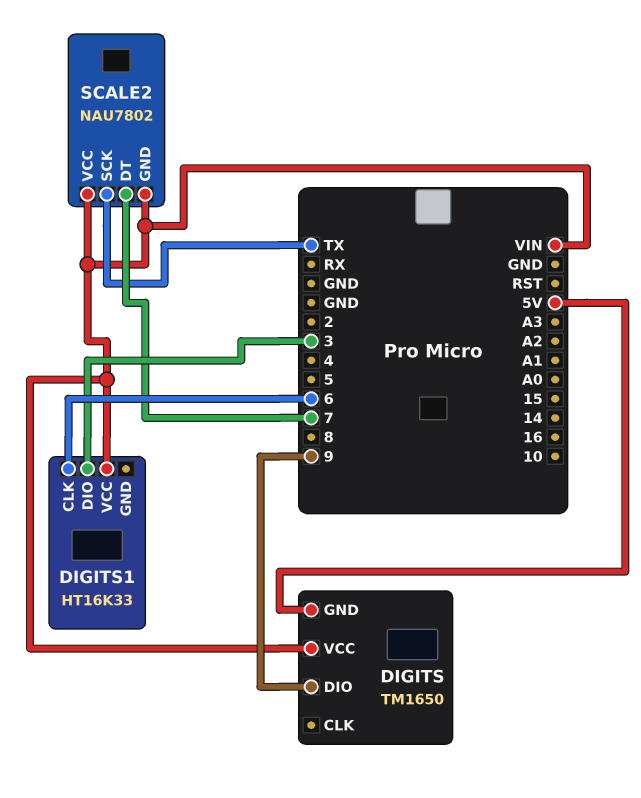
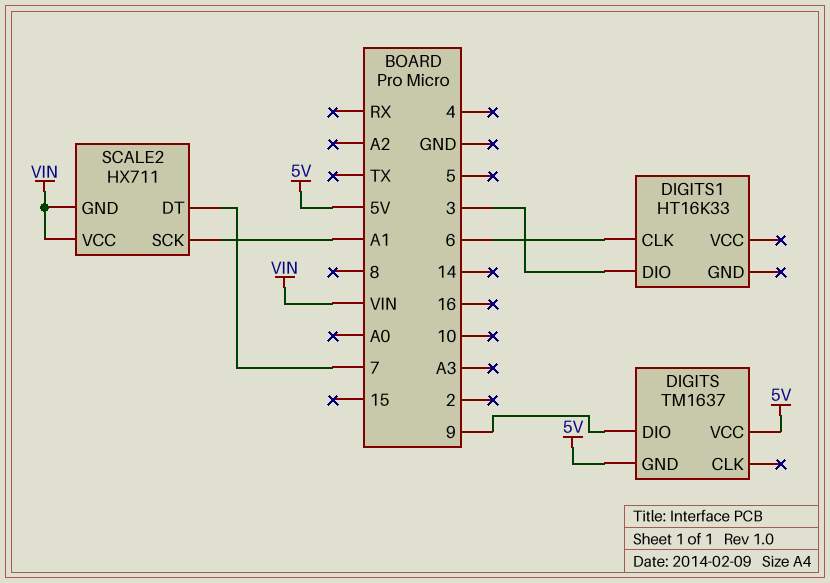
DIGITS: TM1650 -> TM1637
DIGITS pin VCC: VIN -> 5V
DIGITS1 pin VCC: VIN -> none
SCALE2: NAU7802 -> HX711
SCALE2 pin SCK: TX -> A1

